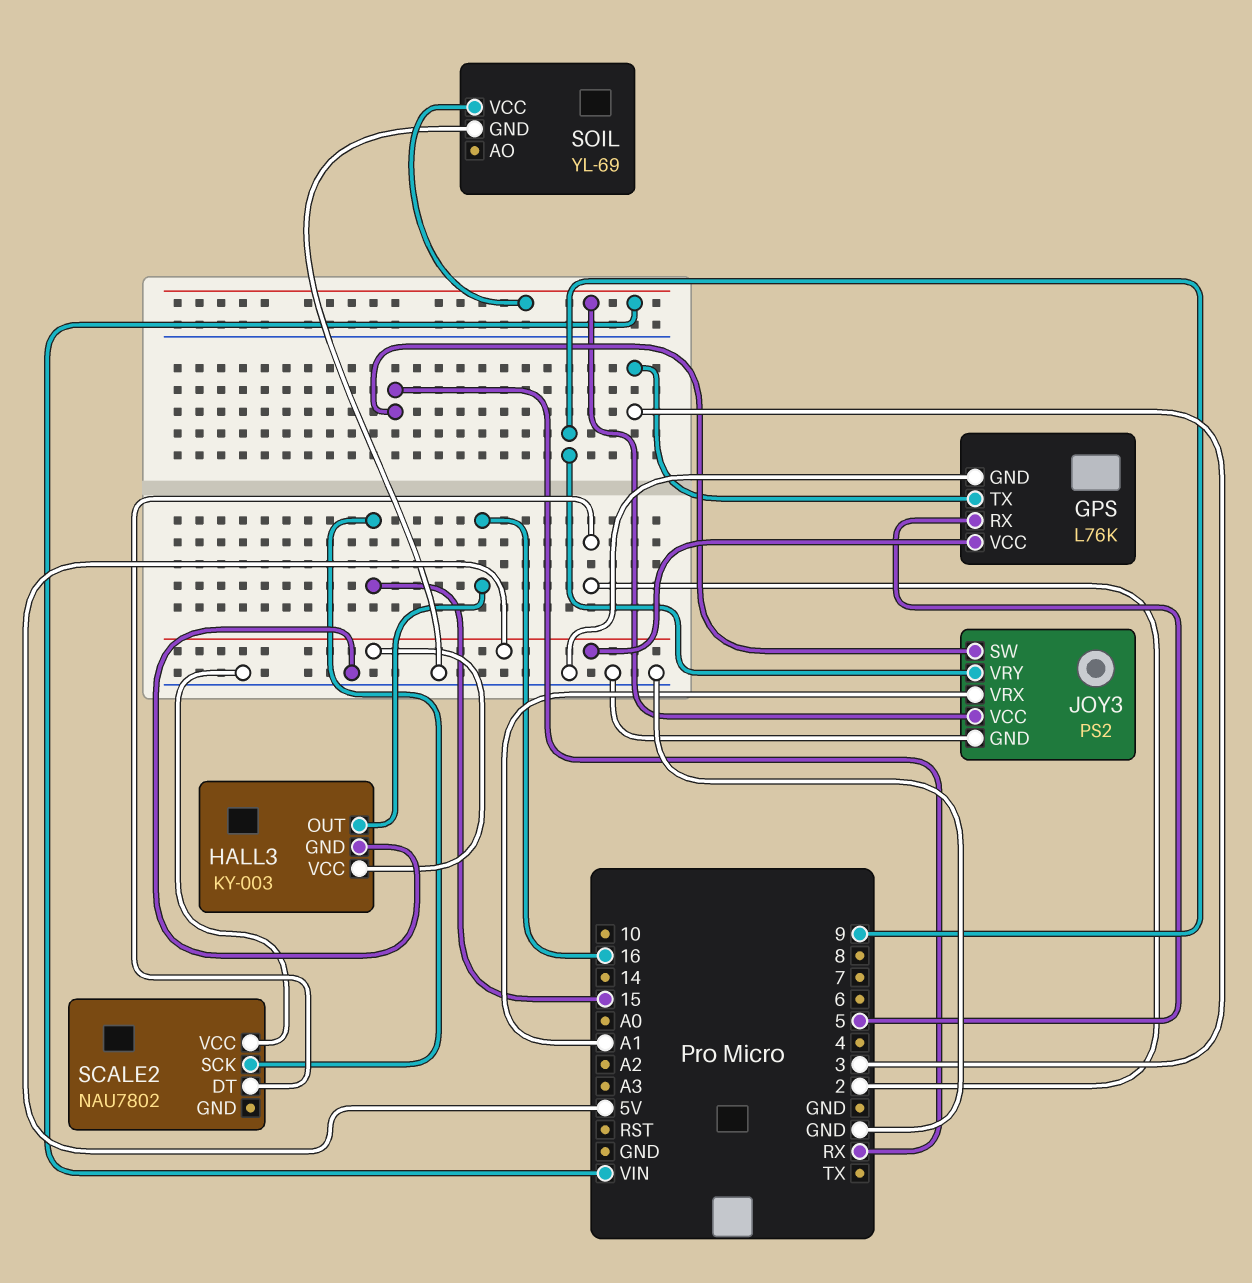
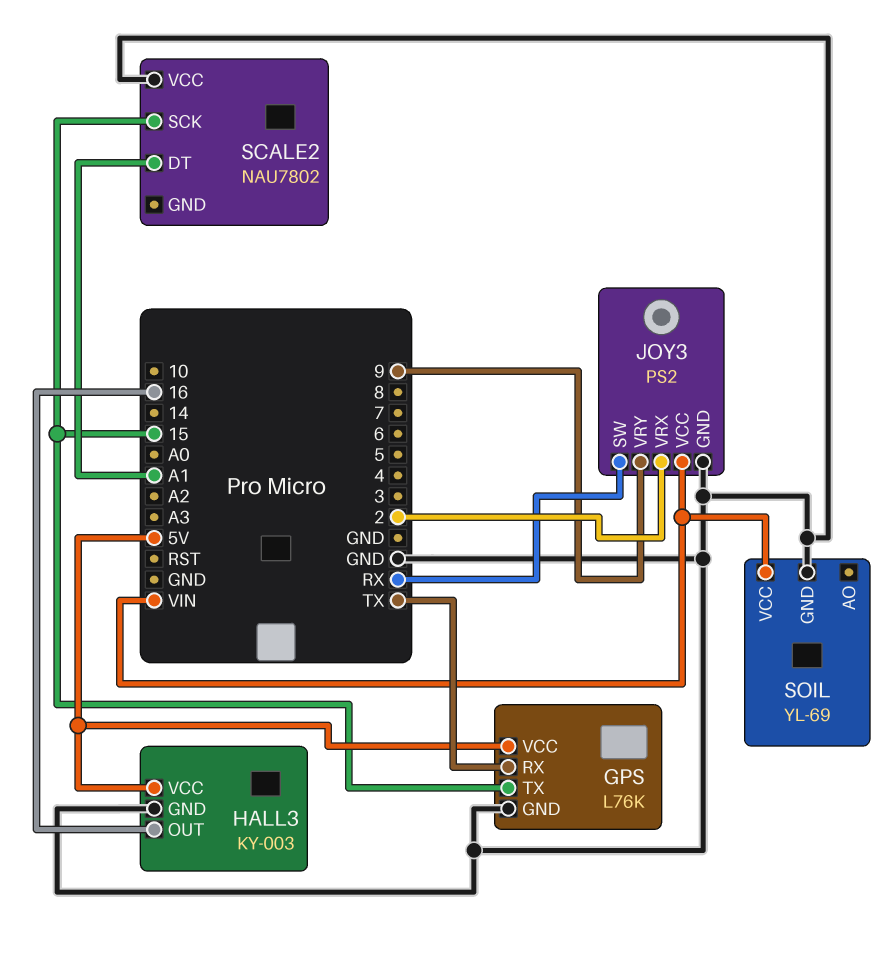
GPS pin RX: 5 -> TX
GPS pin TX: 3 -> 15
JOY3 pin VRX: A1 -> 2
SCALE2 pin DT: 2 -> A1

